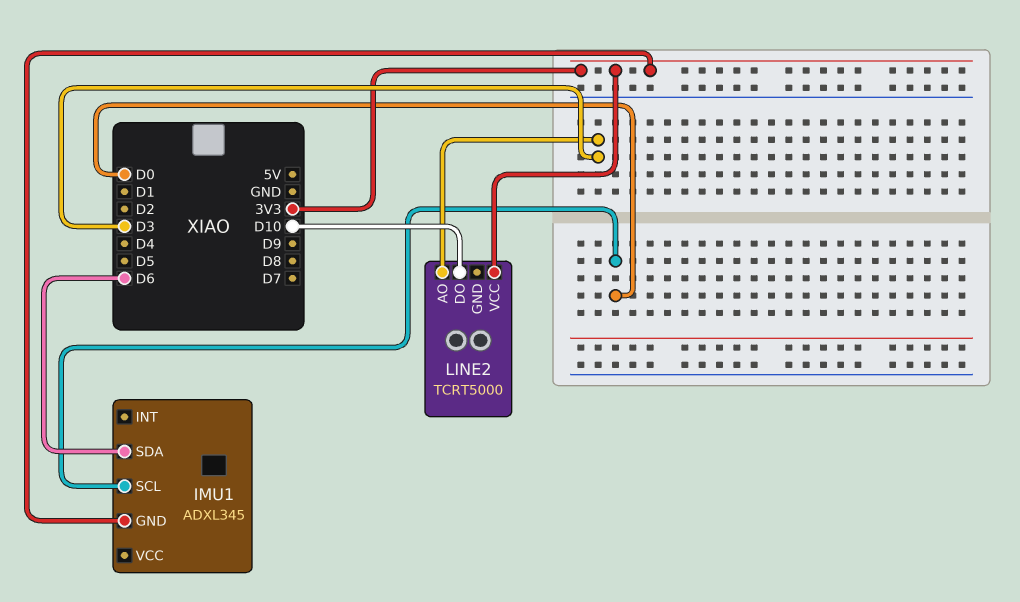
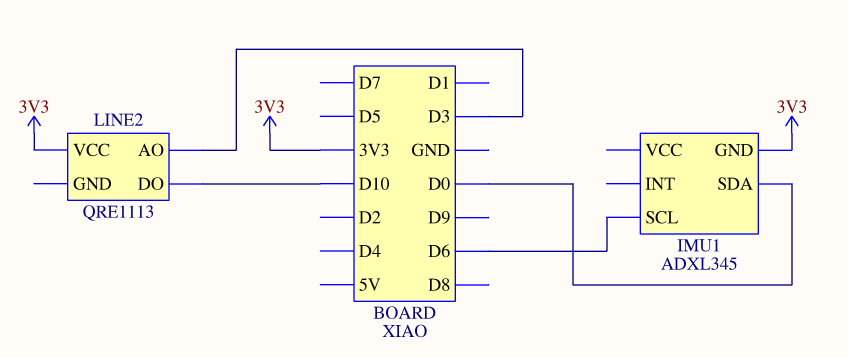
IMU1 pin SCL: D0 -> D6
IMU1 pin SDA: D6 -> D0
LINE2: TCRT5000 -> QRE1113

